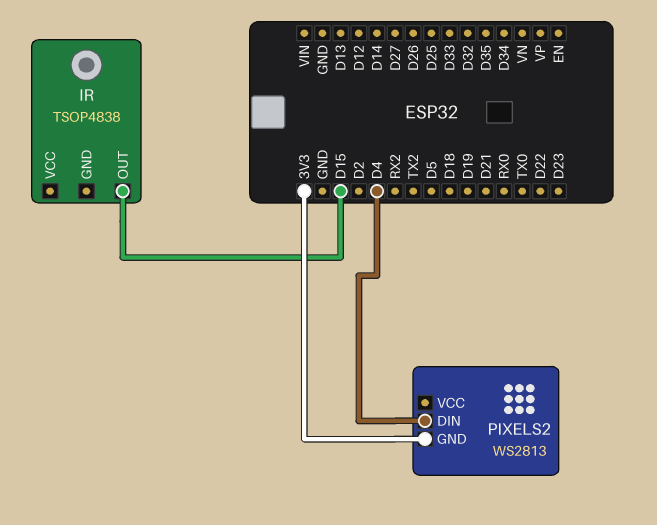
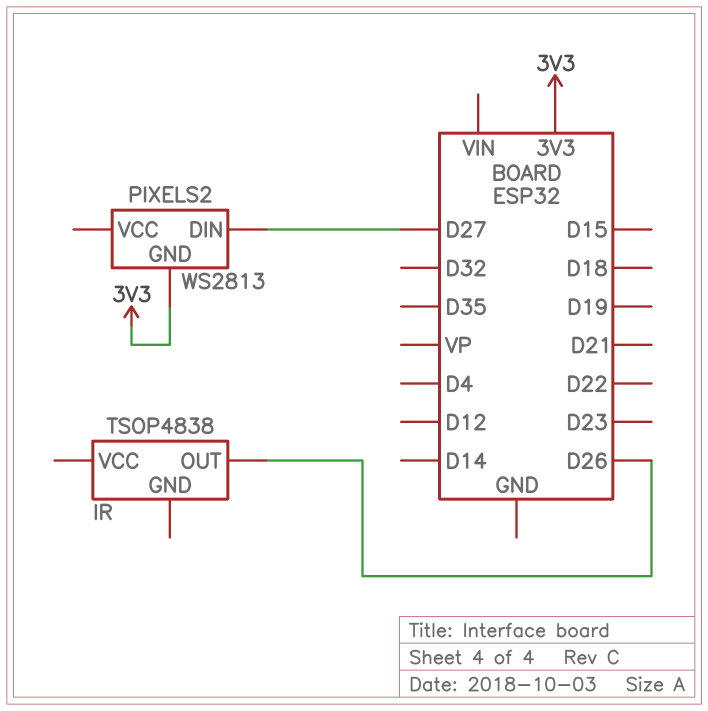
IR pin OUT: D15 -> D26
PIXELS2 pin DIN: D4 -> D27

